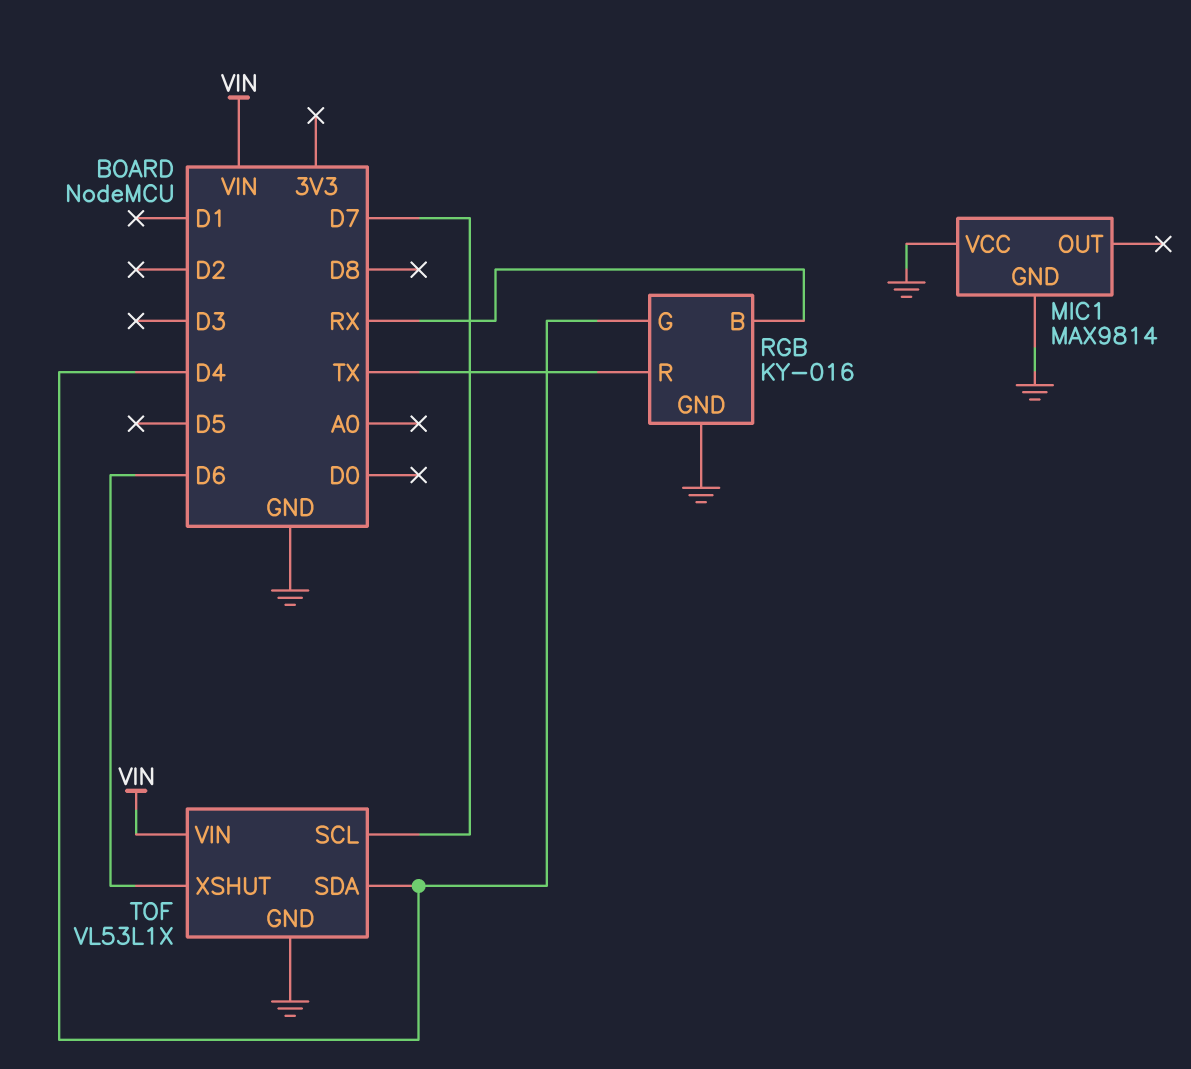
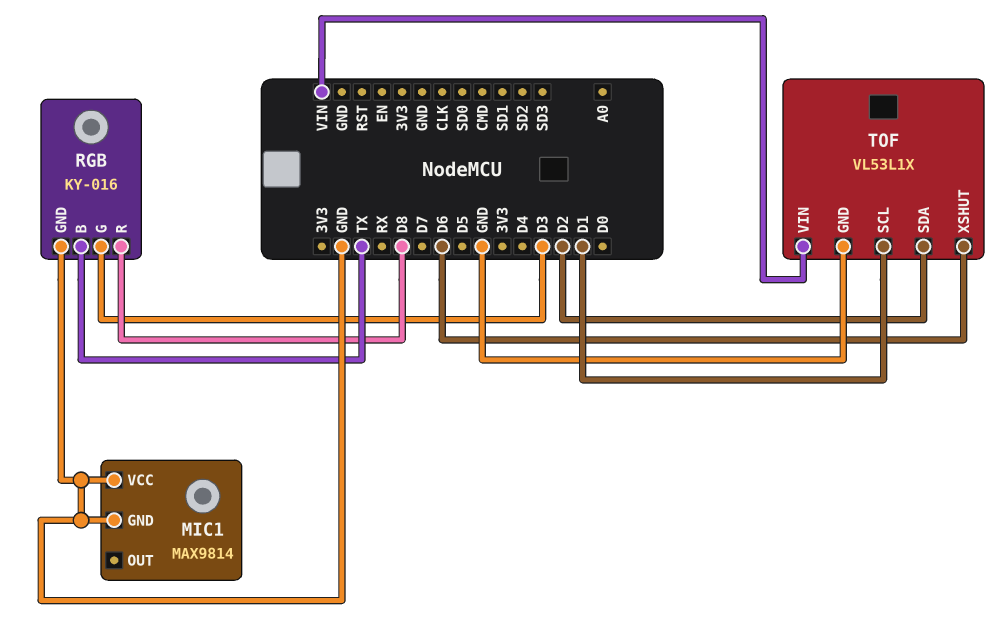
RGB pin B: RX -> TX
RGB pin G: D4 -> D3
RGB pin R: TX -> D8
TOF pin SCL: D7 -> D1
TOF pin SDA: D4 -> D2

